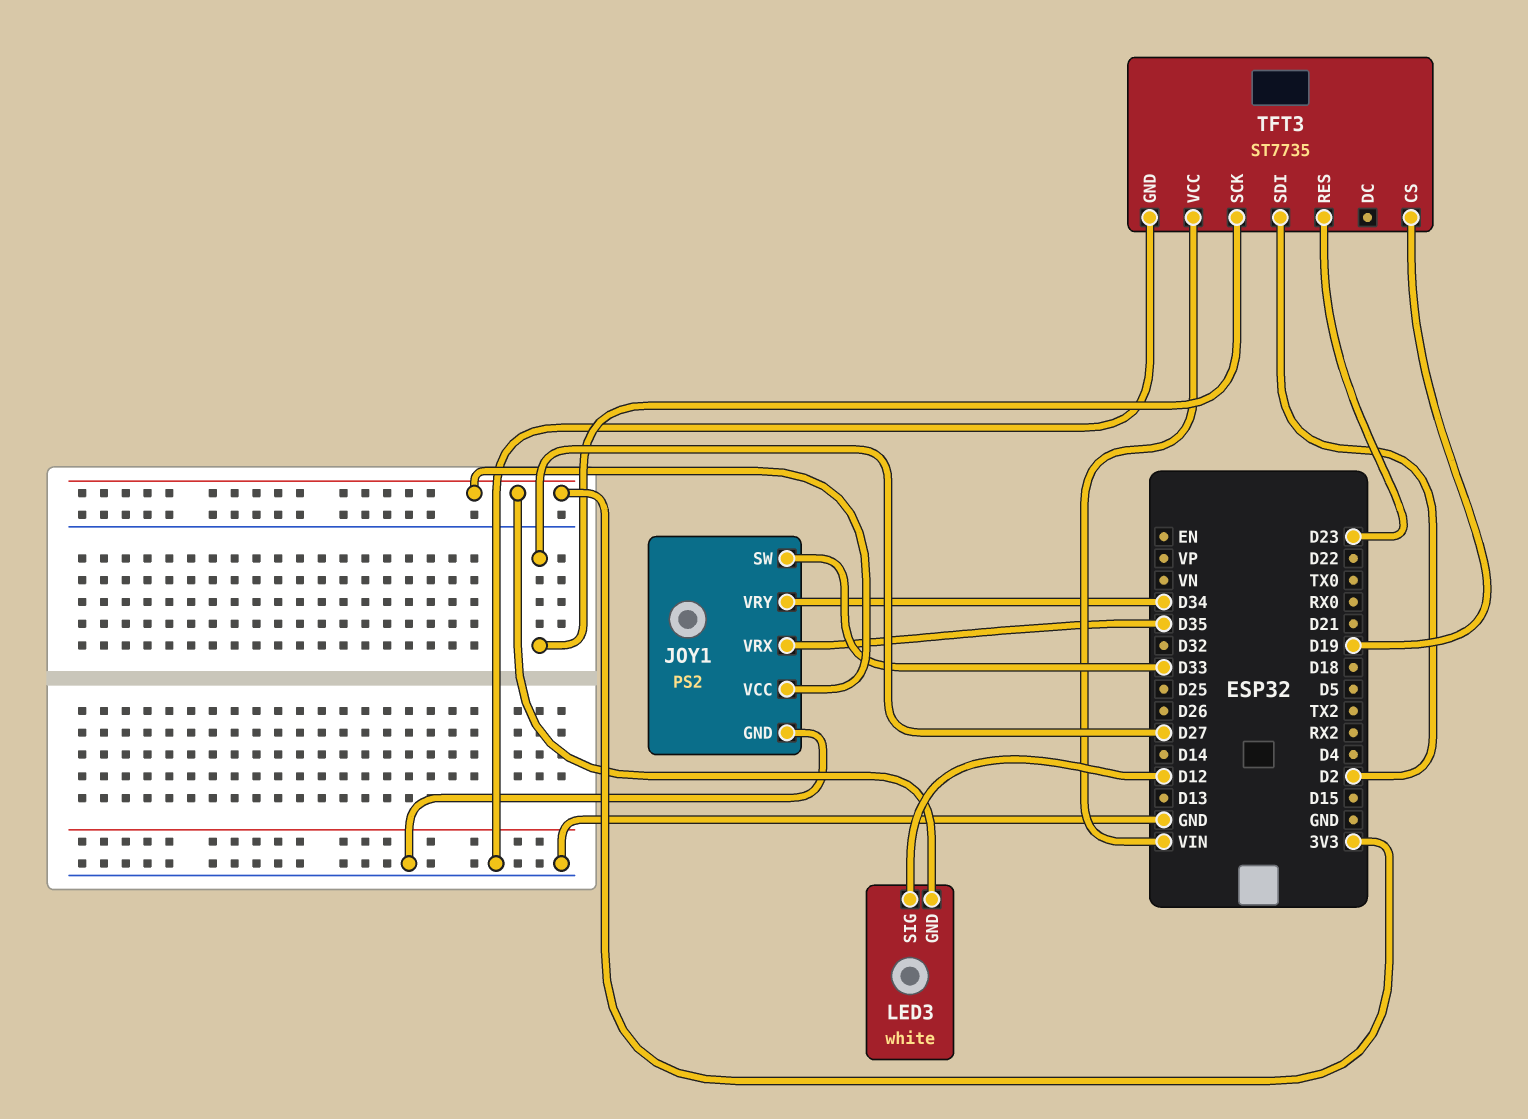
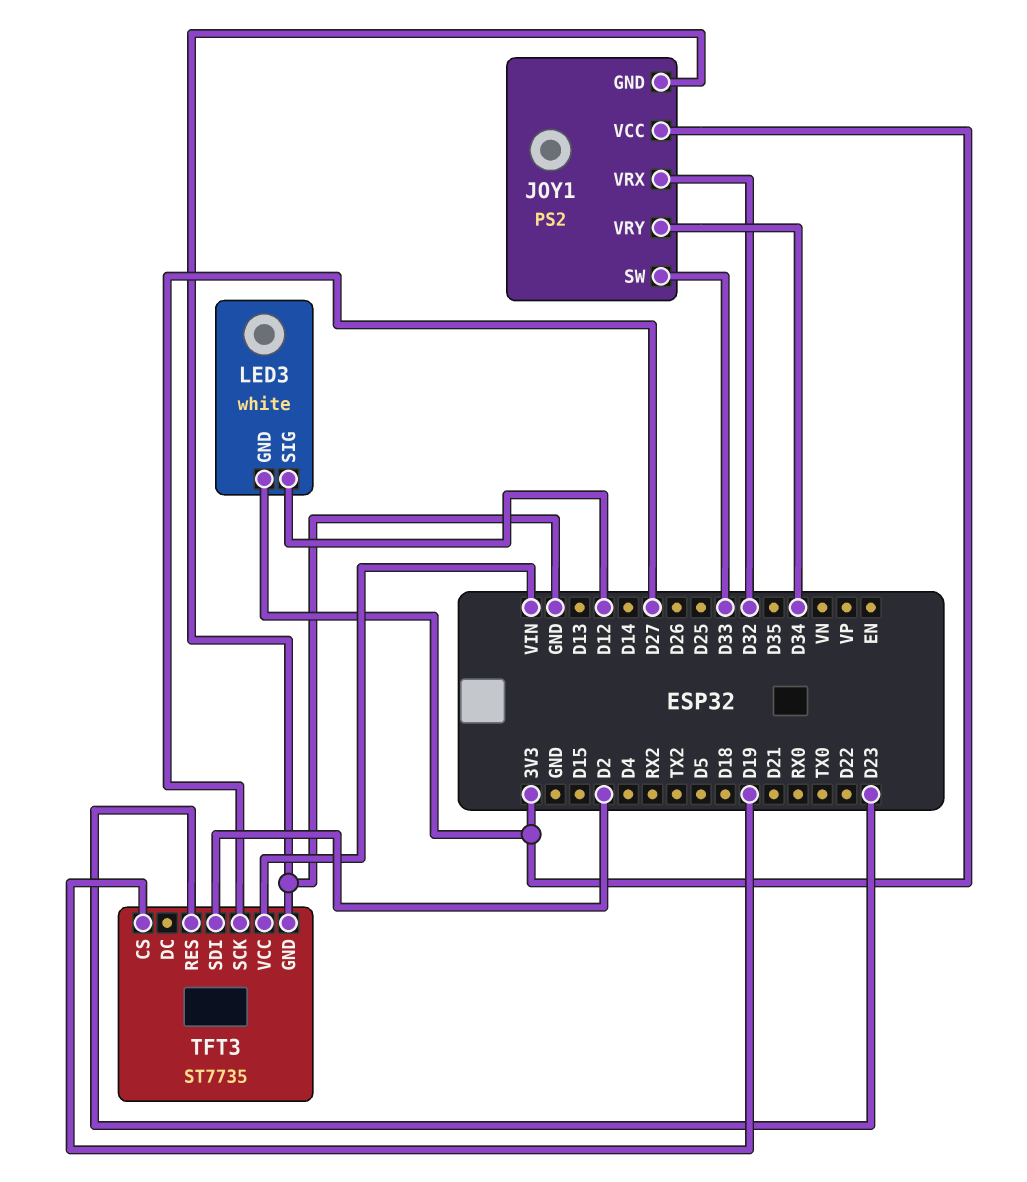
JOY1 pin VRX: D35 -> D32

